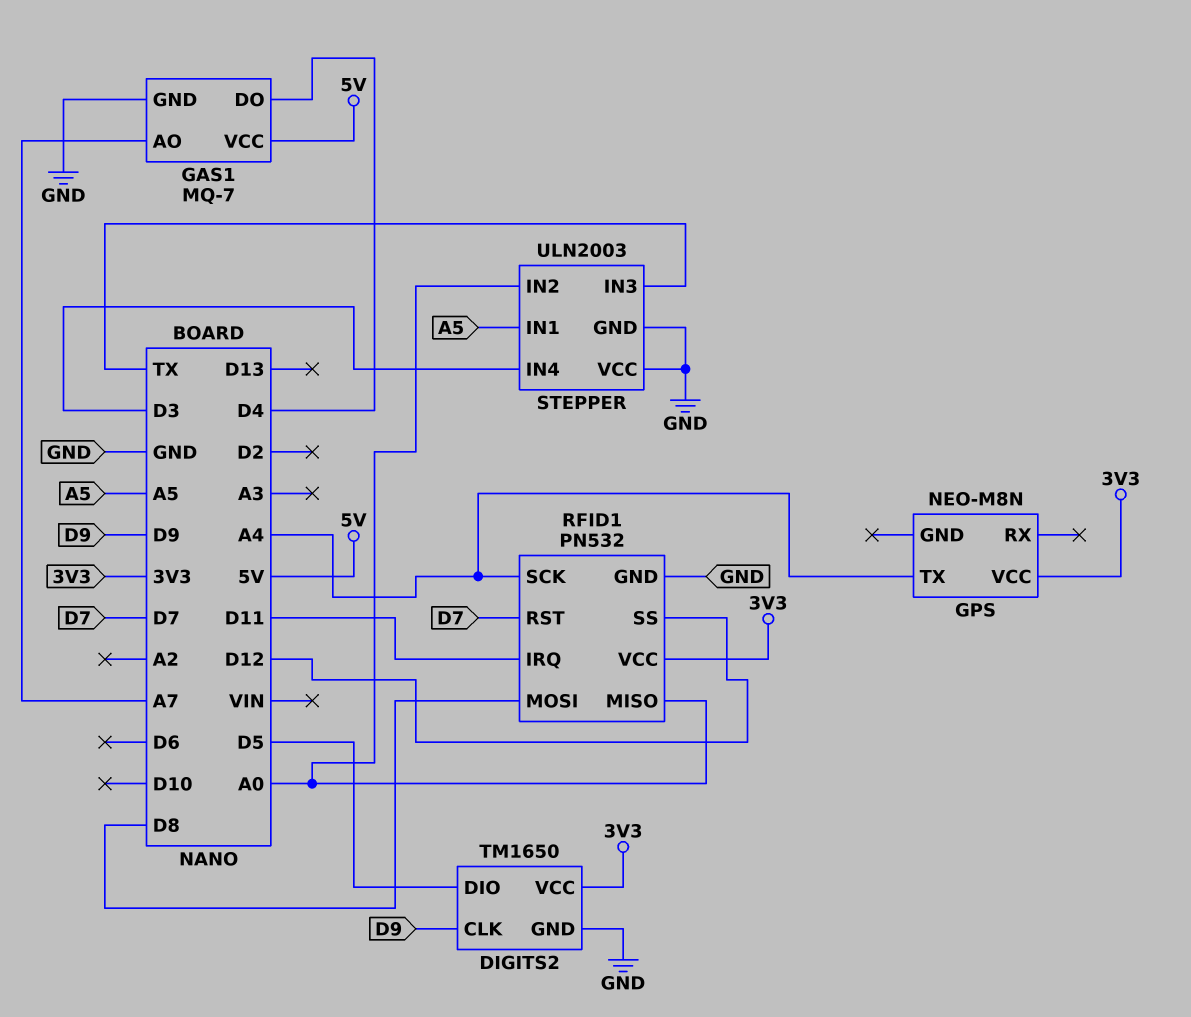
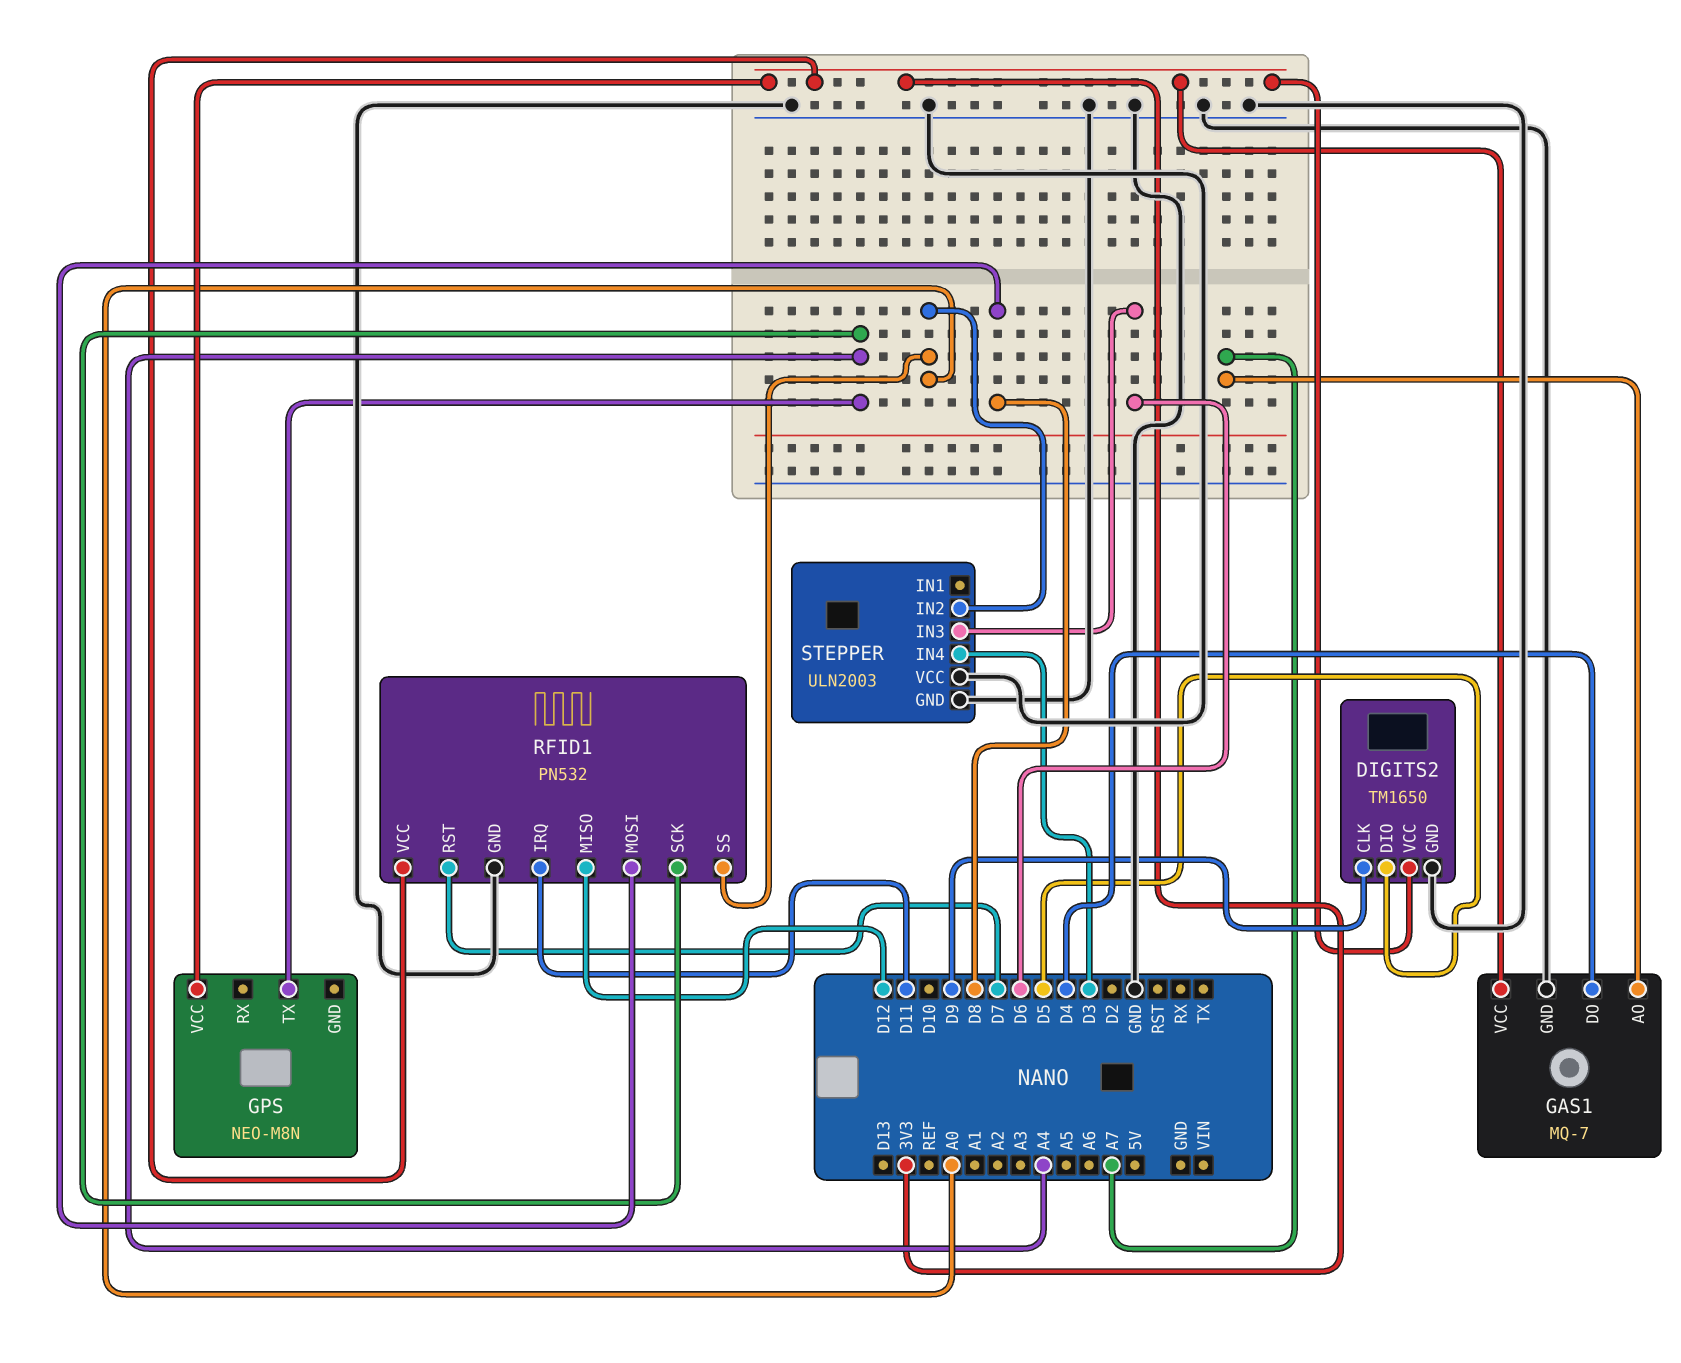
GAS1 pin VCC: 5V -> 3V3
RFID1 pin MISO: A0 -> D12
RFID1 pin SS: D12 -> A0
STEPPER pin IN1: A5 -> none
STEPPER pin IN3: TX -> D6

